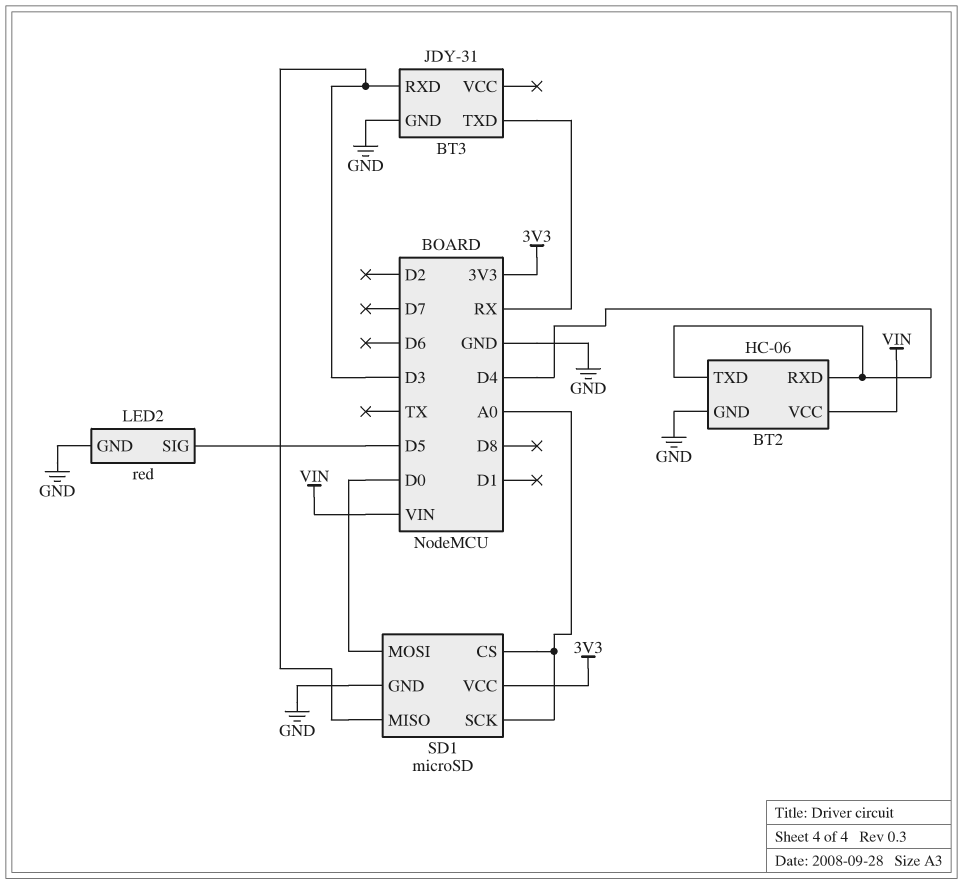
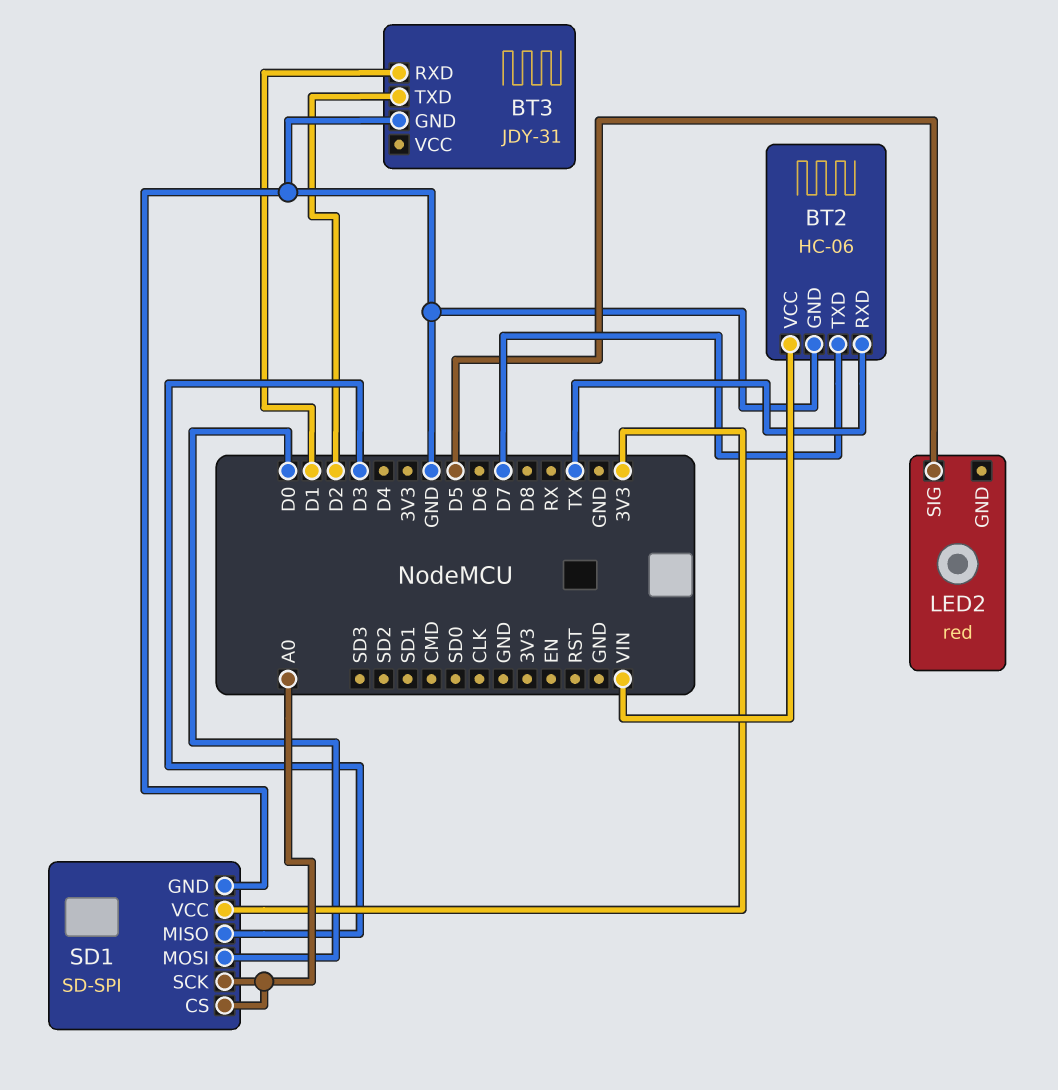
BT2 pin RXD: D4 -> TX
BT2 pin TXD: D4 -> D7
BT3 pin RXD: D3 -> D1
BT3 pin TXD: RX -> D2
LED2 pin GND: GND -> none
SD1: microSD -> SD-SPI

